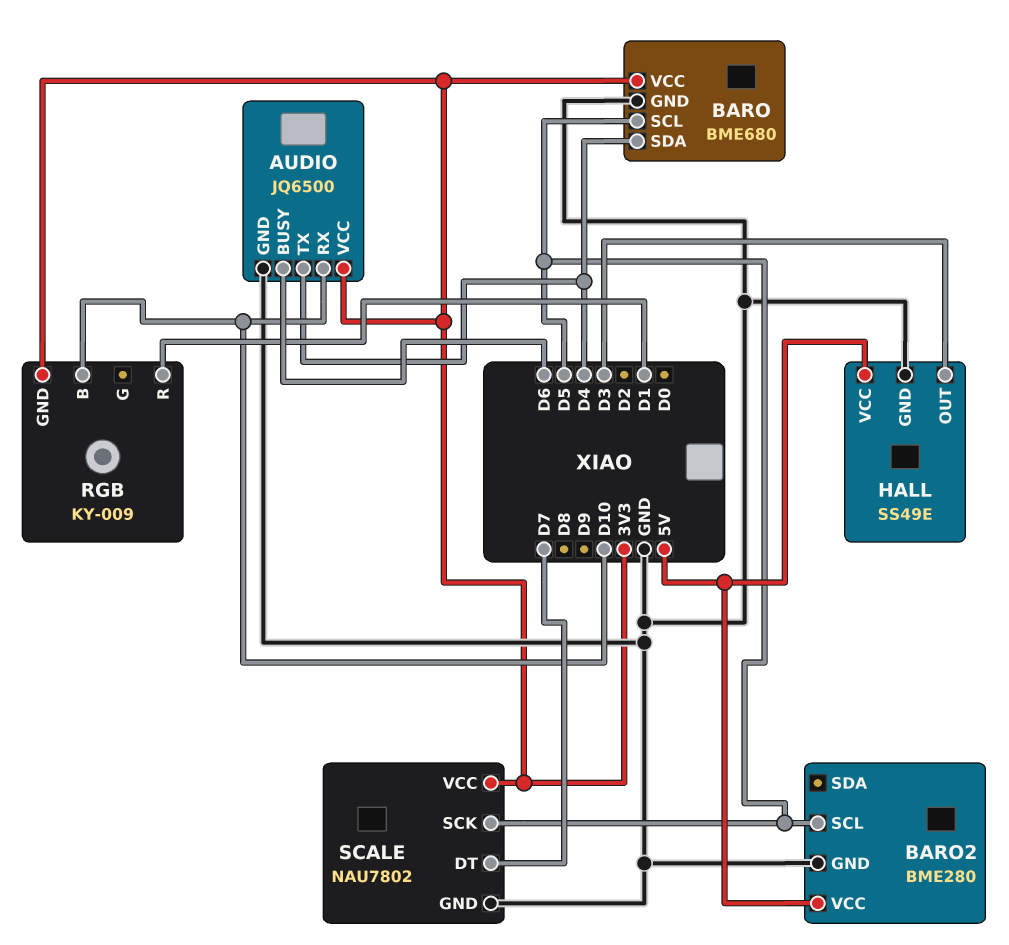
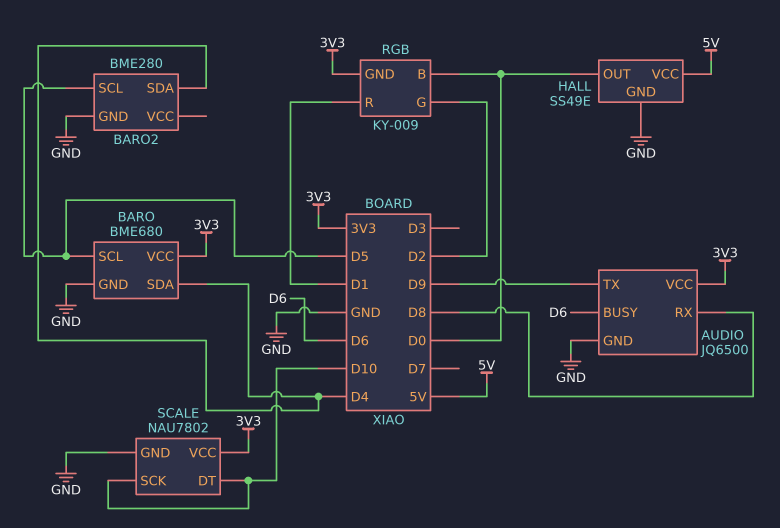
AUDIO pin RX: D10 -> D8
AUDIO pin TX: D4 -> D9
BARO2 pin SDA: none -> D4
BARO2 pin VCC: 5V -> none
HALL pin OUT: D3 -> D0
RGB pin B: D10 -> D0
RGB pin G: none -> D2
SCALE pin DT: D7 -> D10
SCALE pin SCK: D5 -> D10

